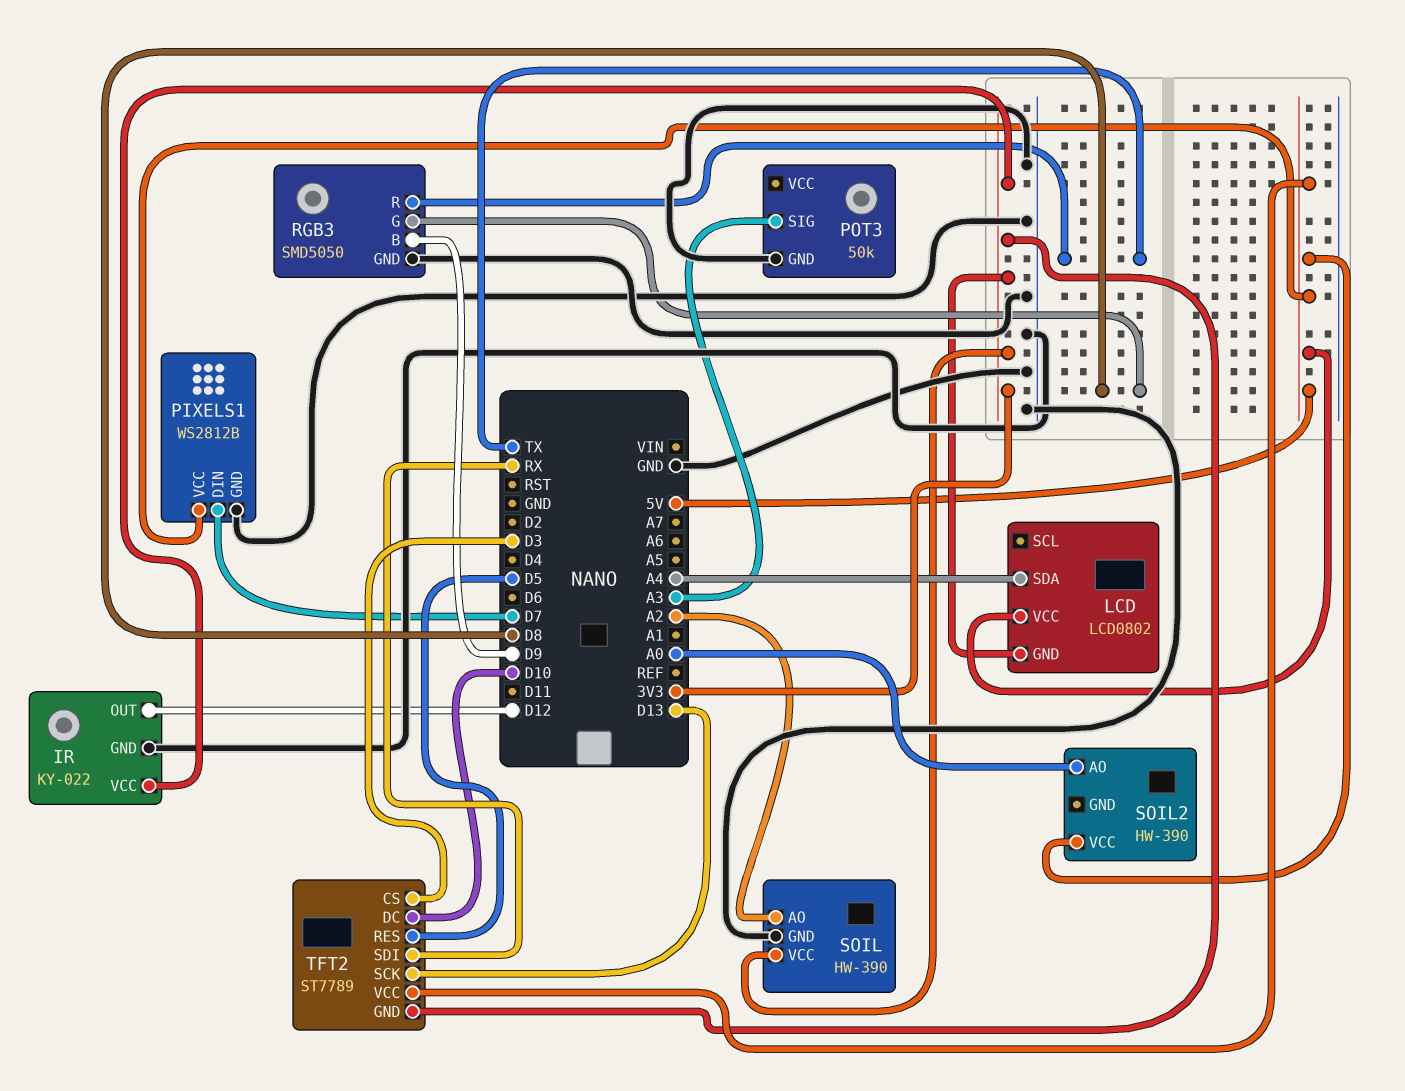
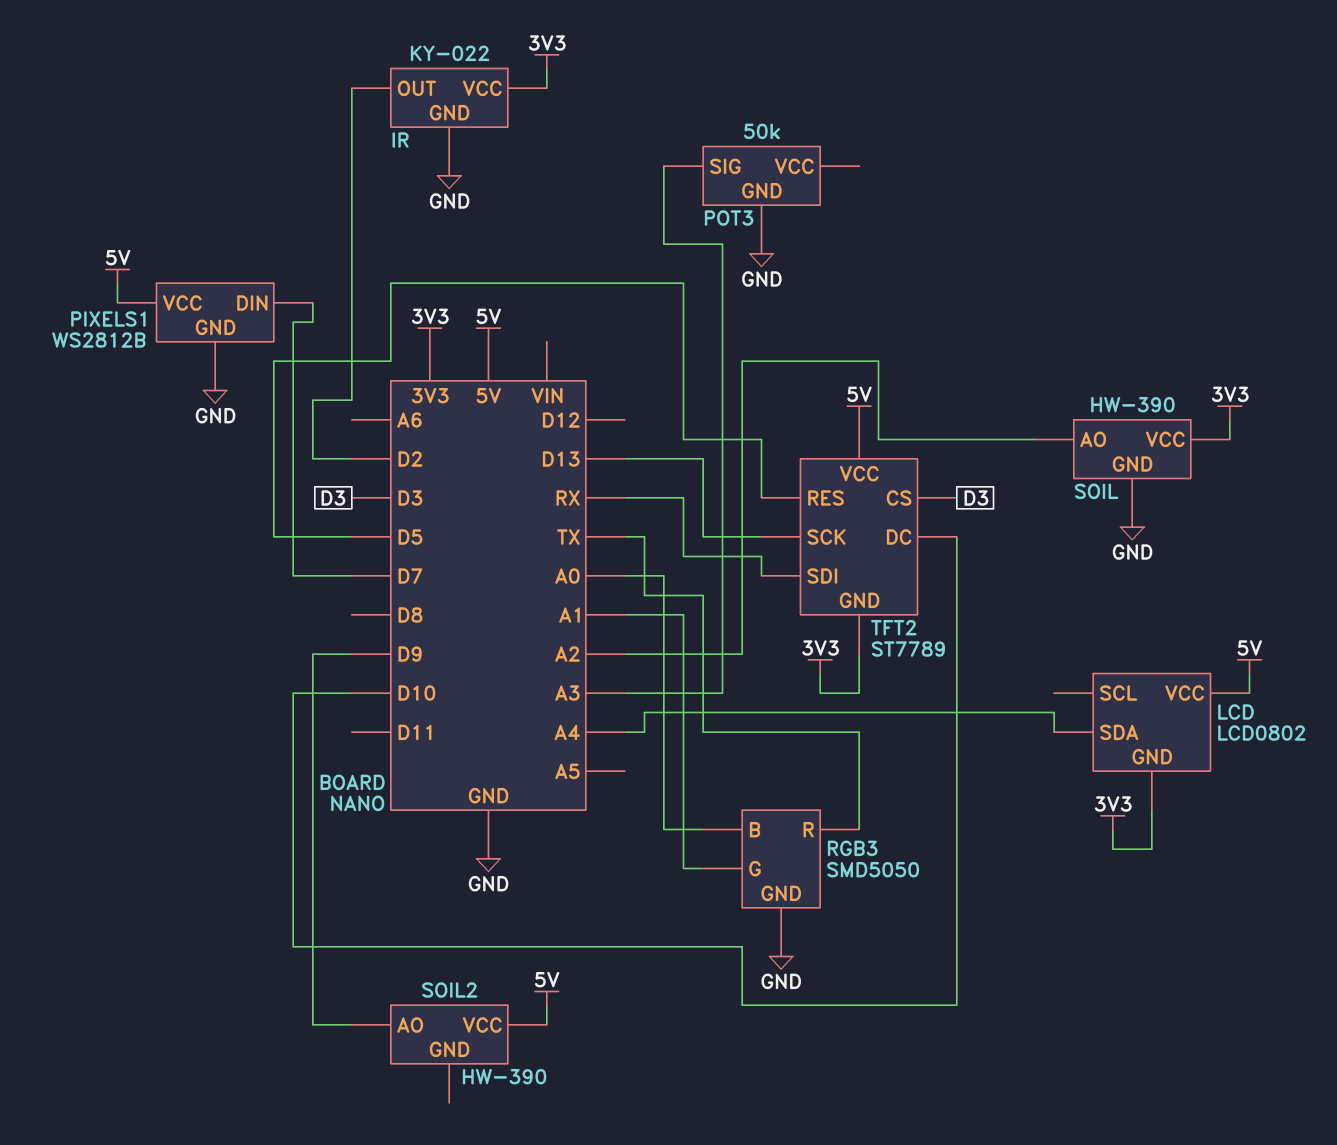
IR pin OUT: D12 -> D2
RGB3 pin B: D9 -> A0
RGB3 pin G: D8 -> A1
SOIL2 pin AO: A0 -> D9

